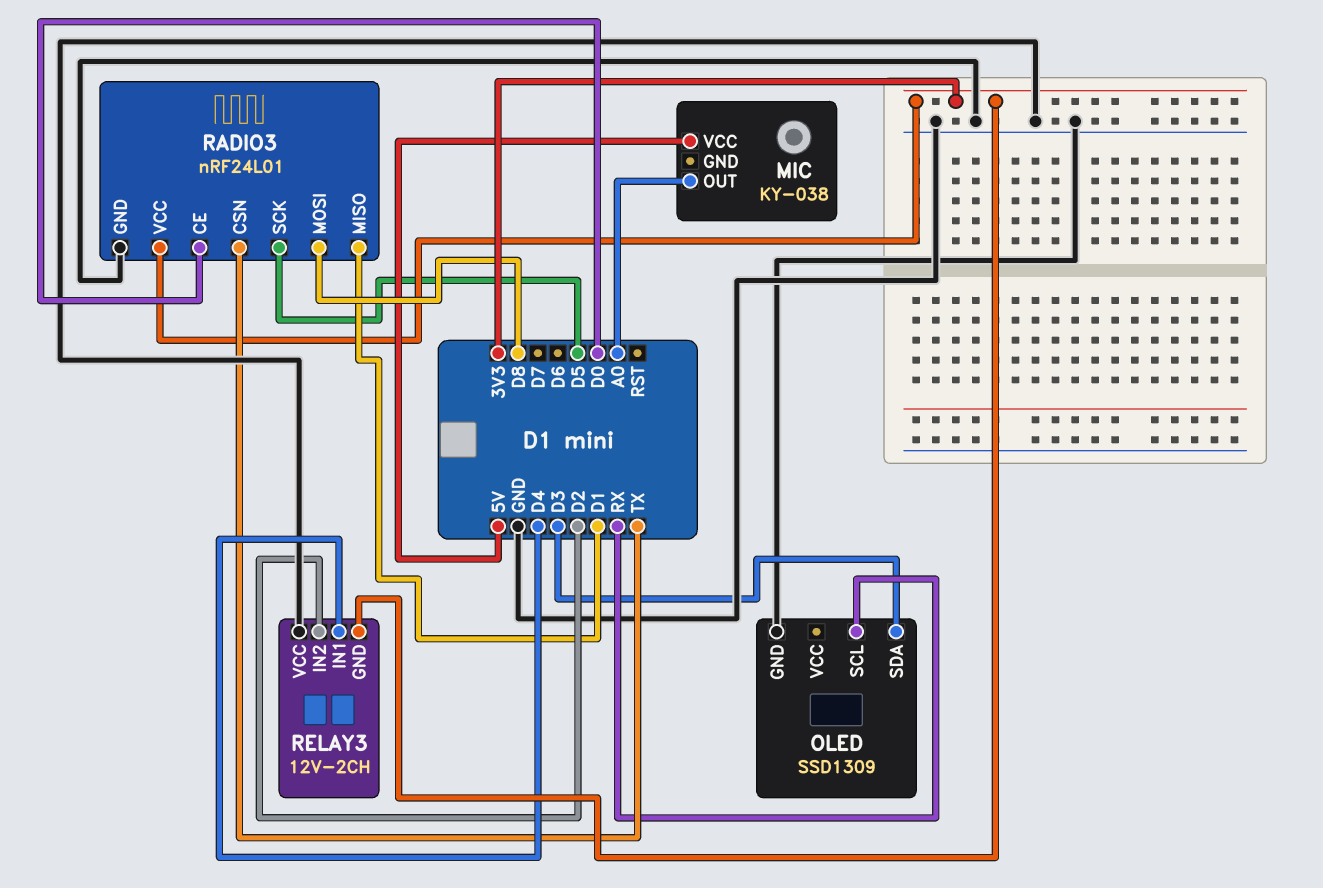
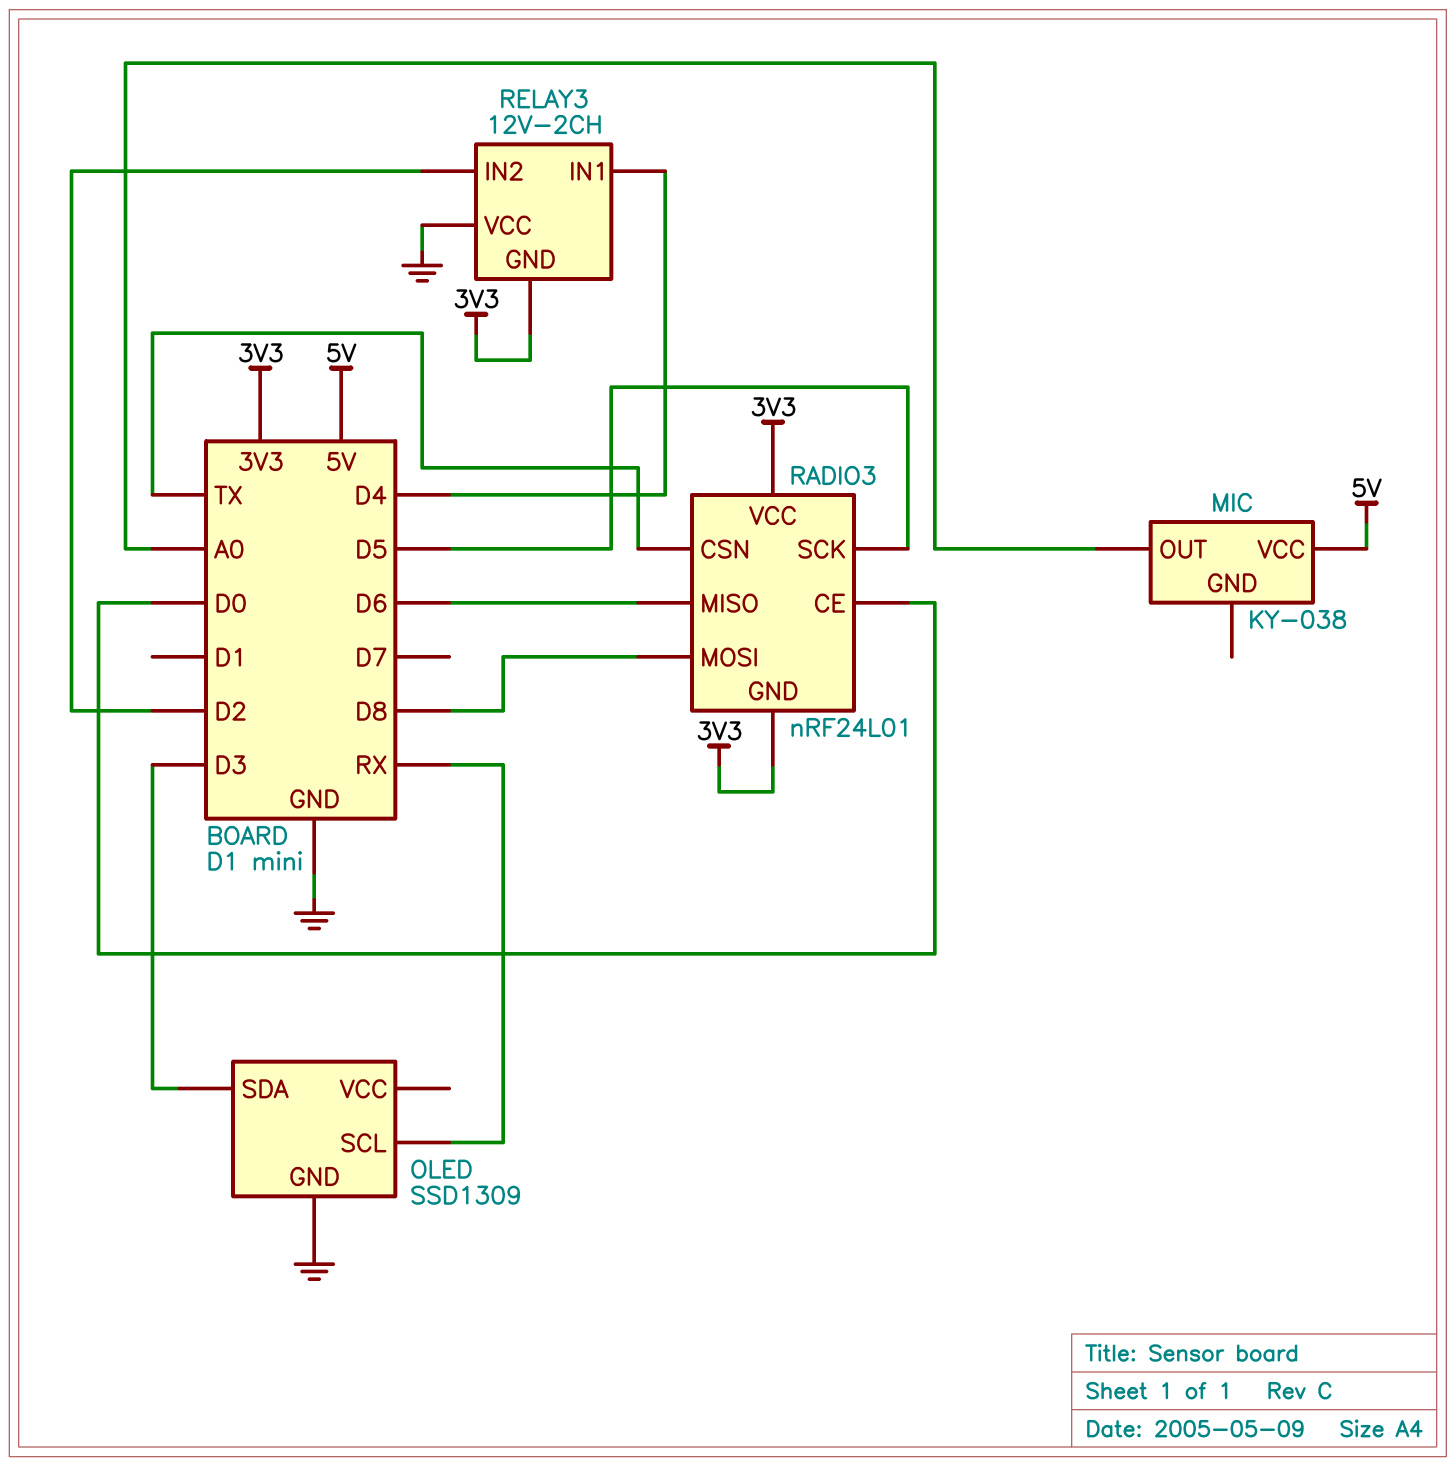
RADIO3 pin GND: GND -> 3V3
RADIO3 pin MISO: D1 -> D6

